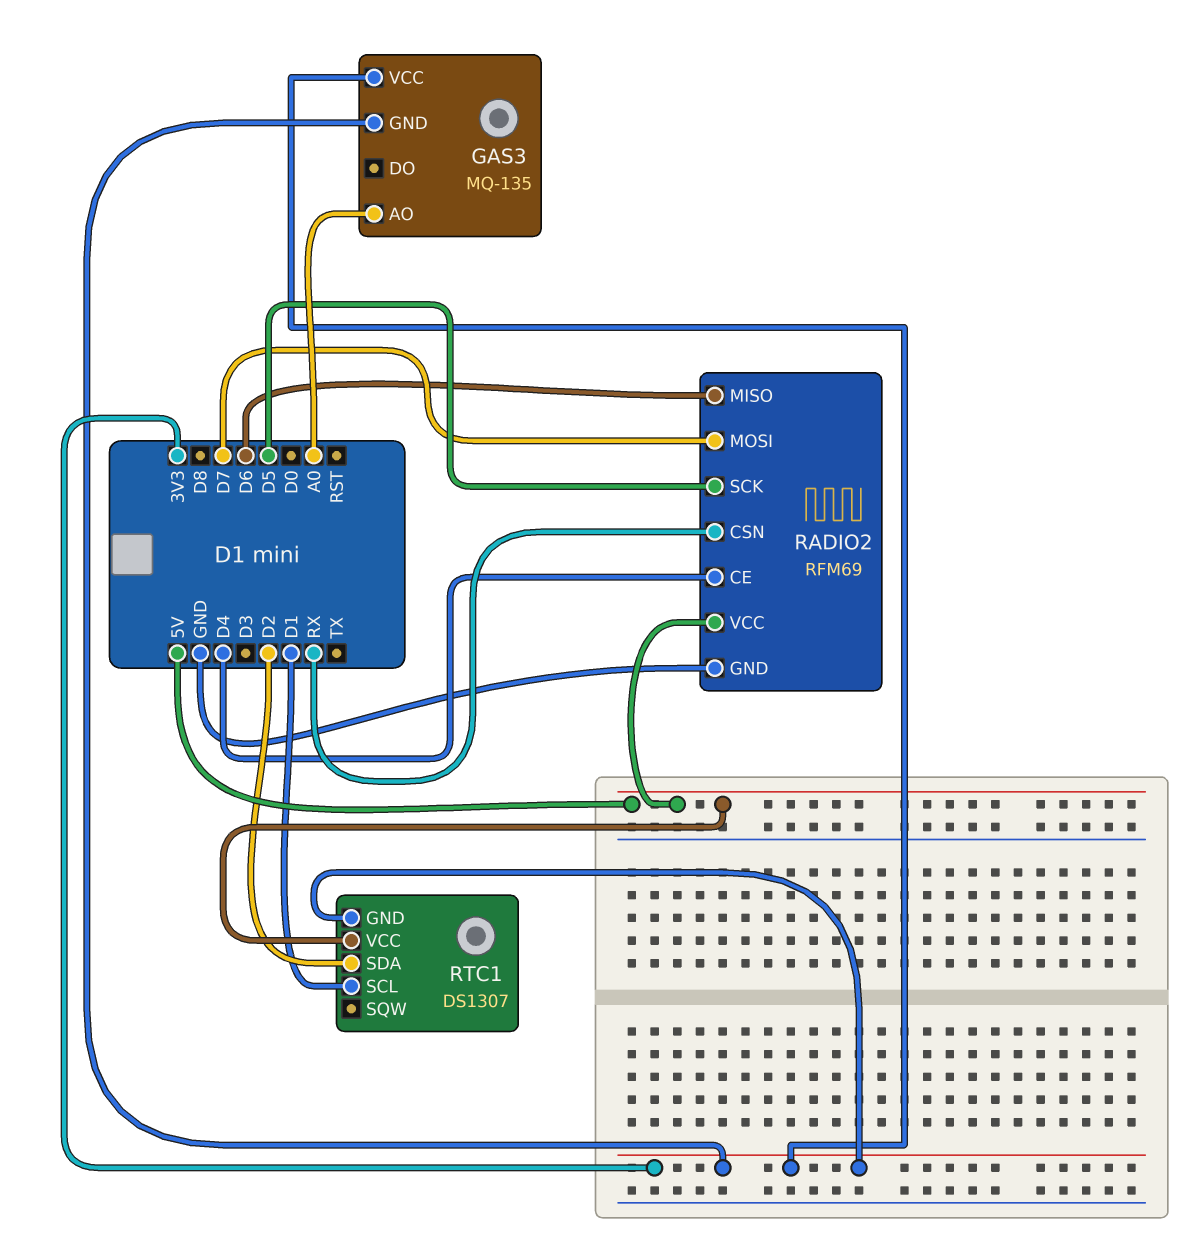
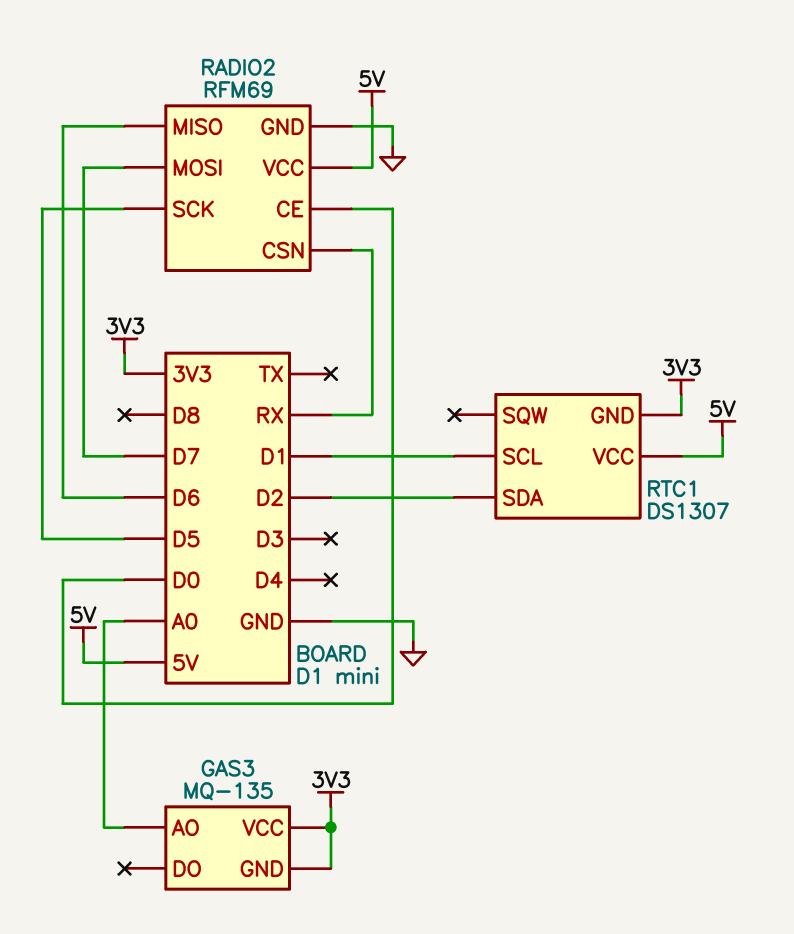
RADIO2 pin CE: D4 -> D0

